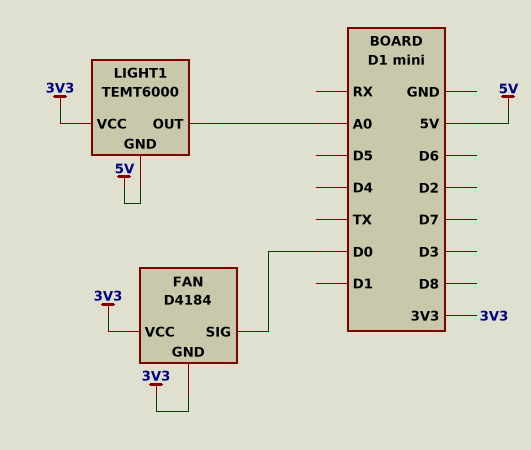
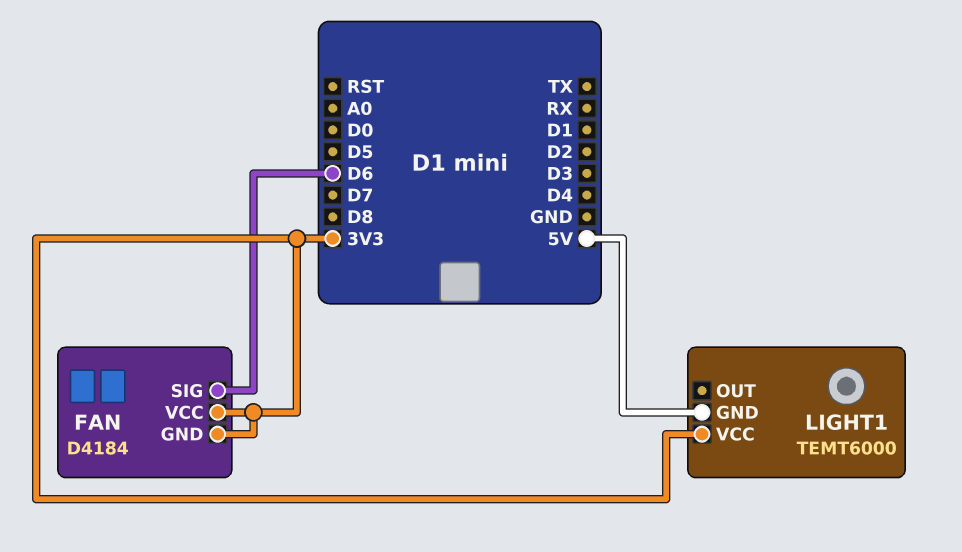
FAN pin SIG: D0 -> D6
LIGHT1 pin OUT: A0 -> none

